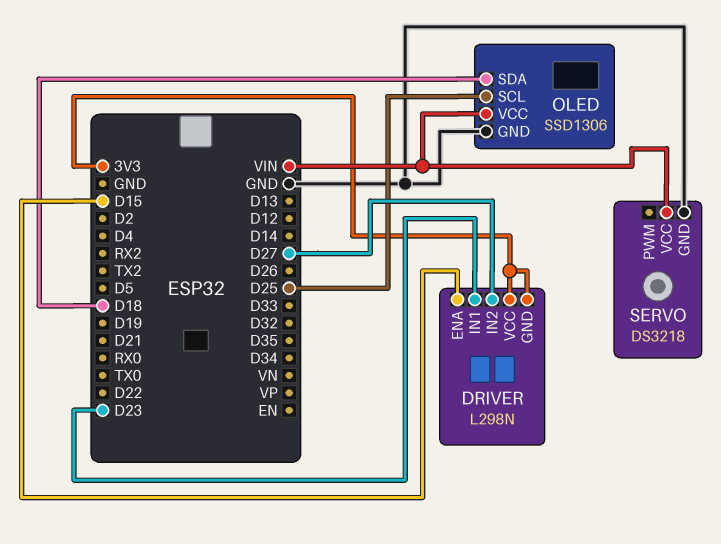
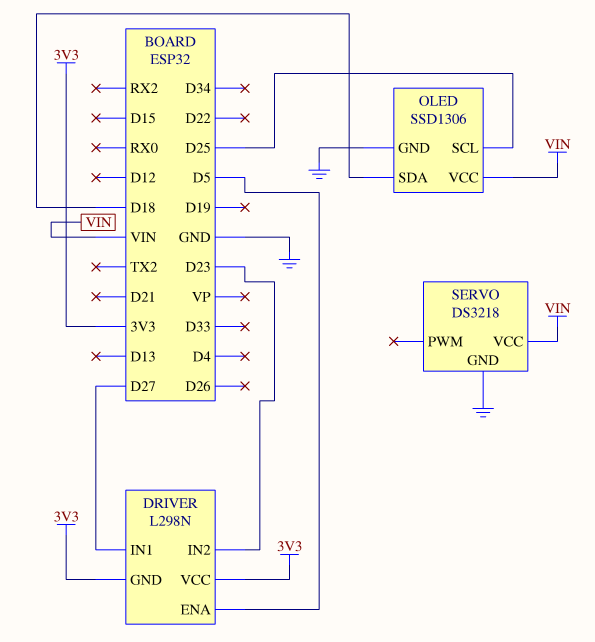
DRIVER pin ENA: D15 -> D5
DRIVER pin IN1: D23 -> D27
DRIVER pin IN2: D27 -> D23

